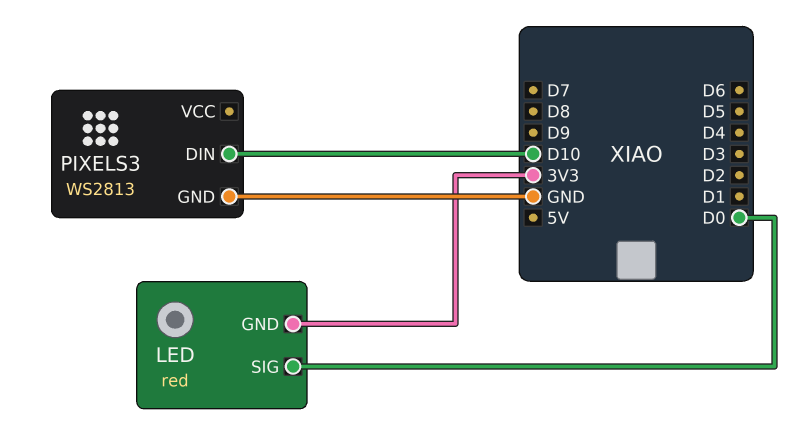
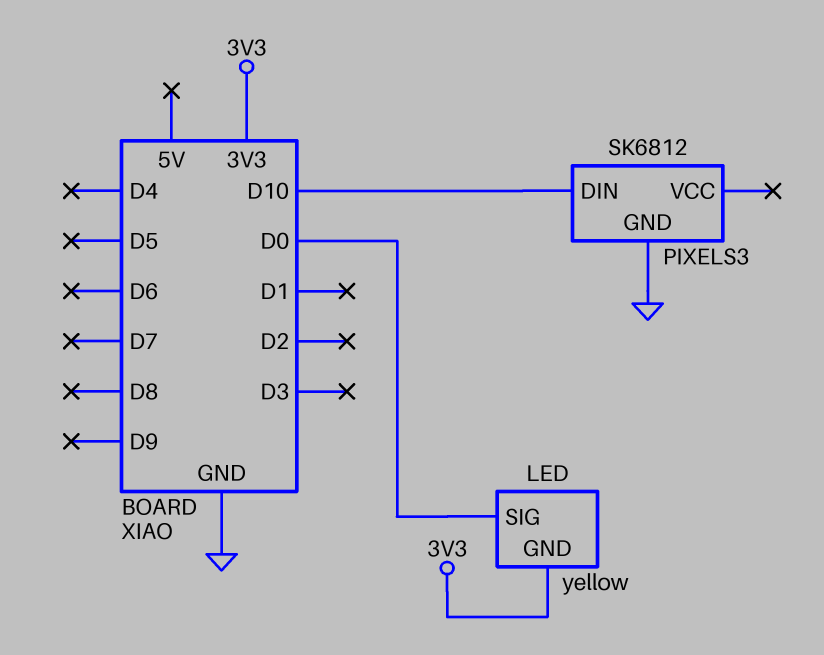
LED: red -> yellow
PIXELS3: WS2813 -> SK6812

